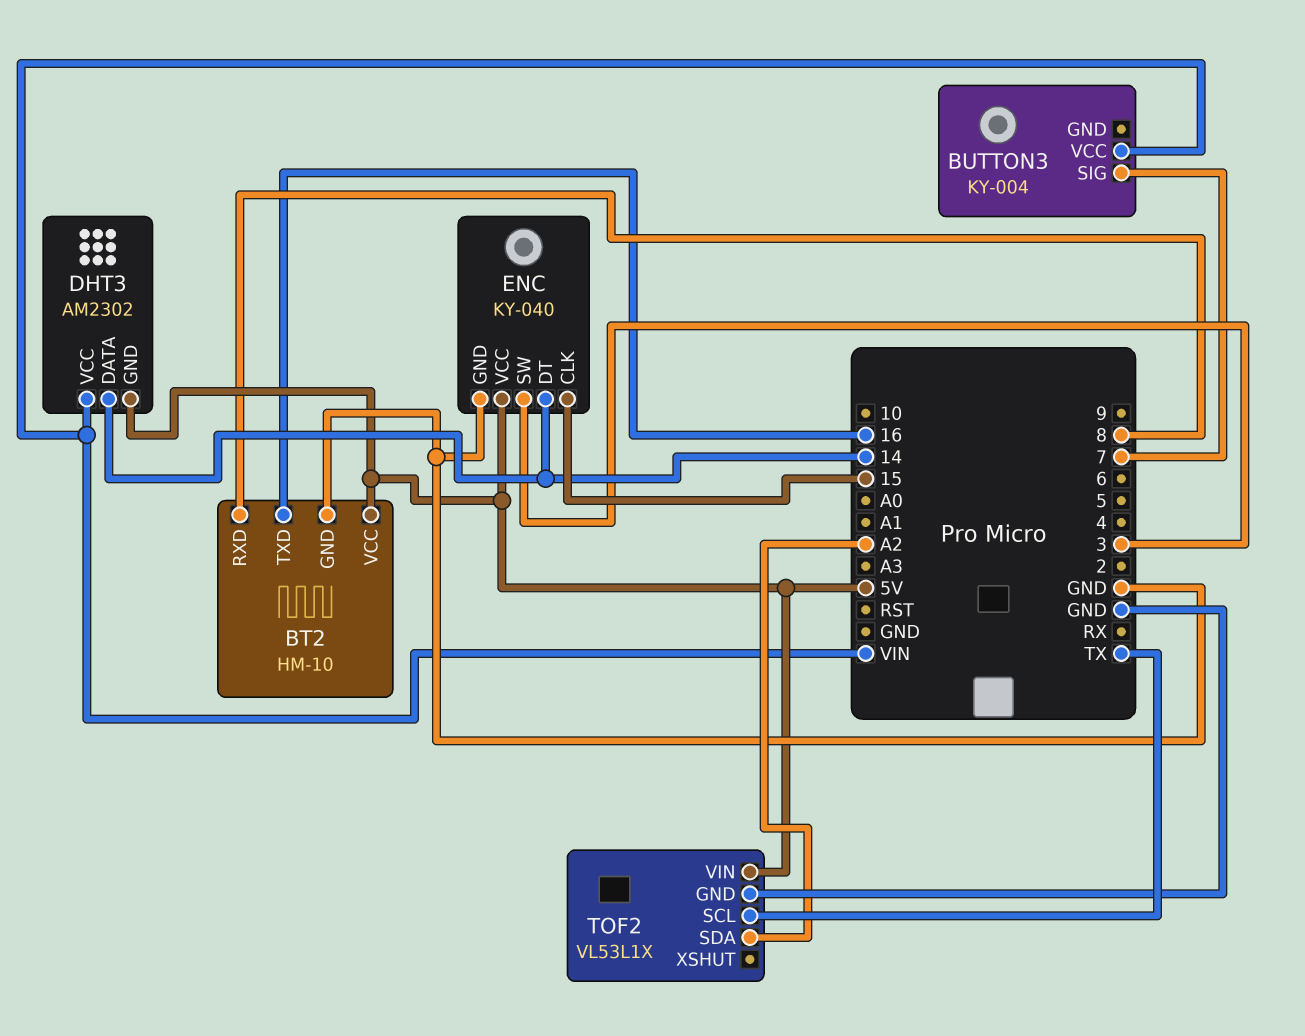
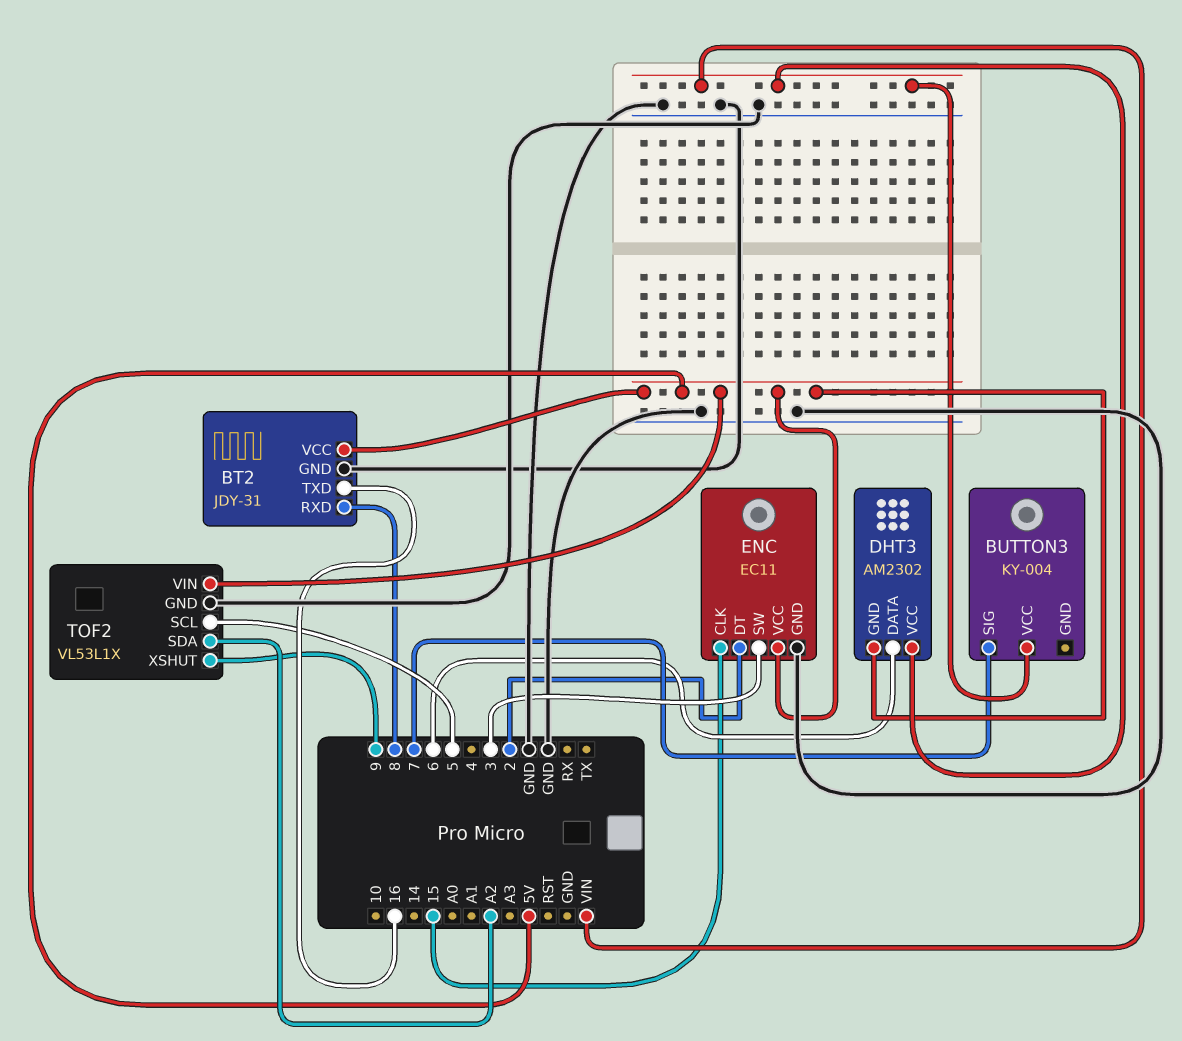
BT2: HM-10 -> JDY-31
DHT3 pin DATA: 14 -> 6
ENC: KY-040 -> EC11
ENC pin DT: 14 -> 2
TOF2 pin SCL: TX -> 5
TOF2 pin XSHUT: none -> 9

